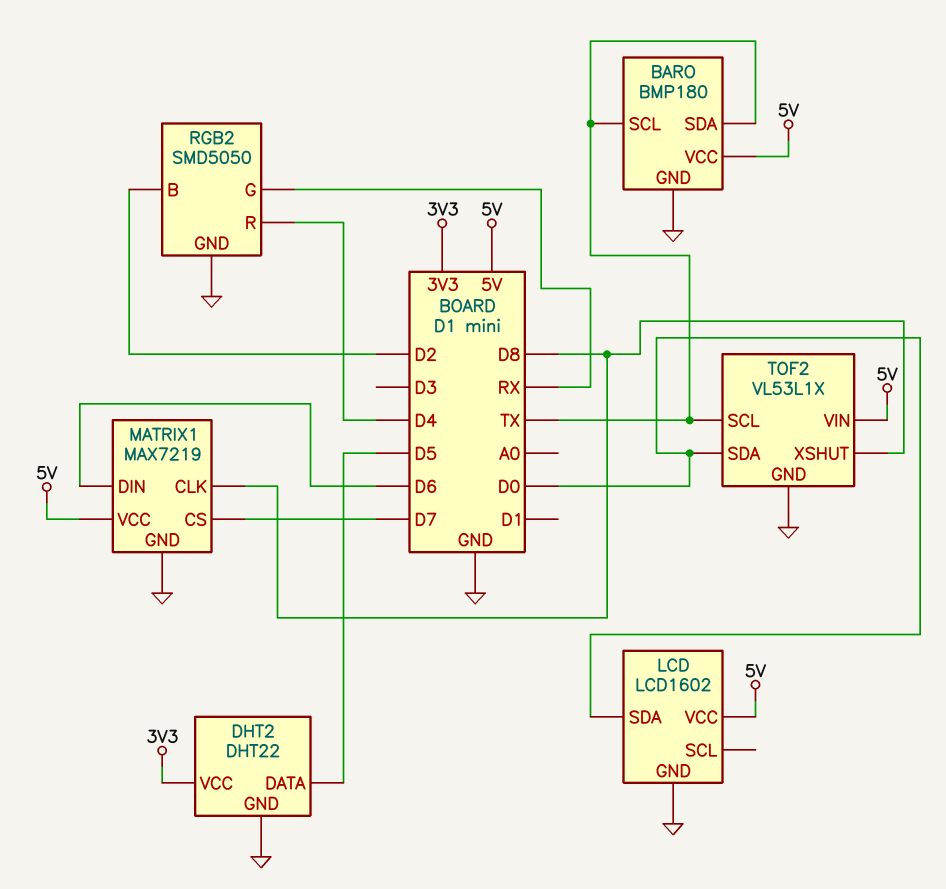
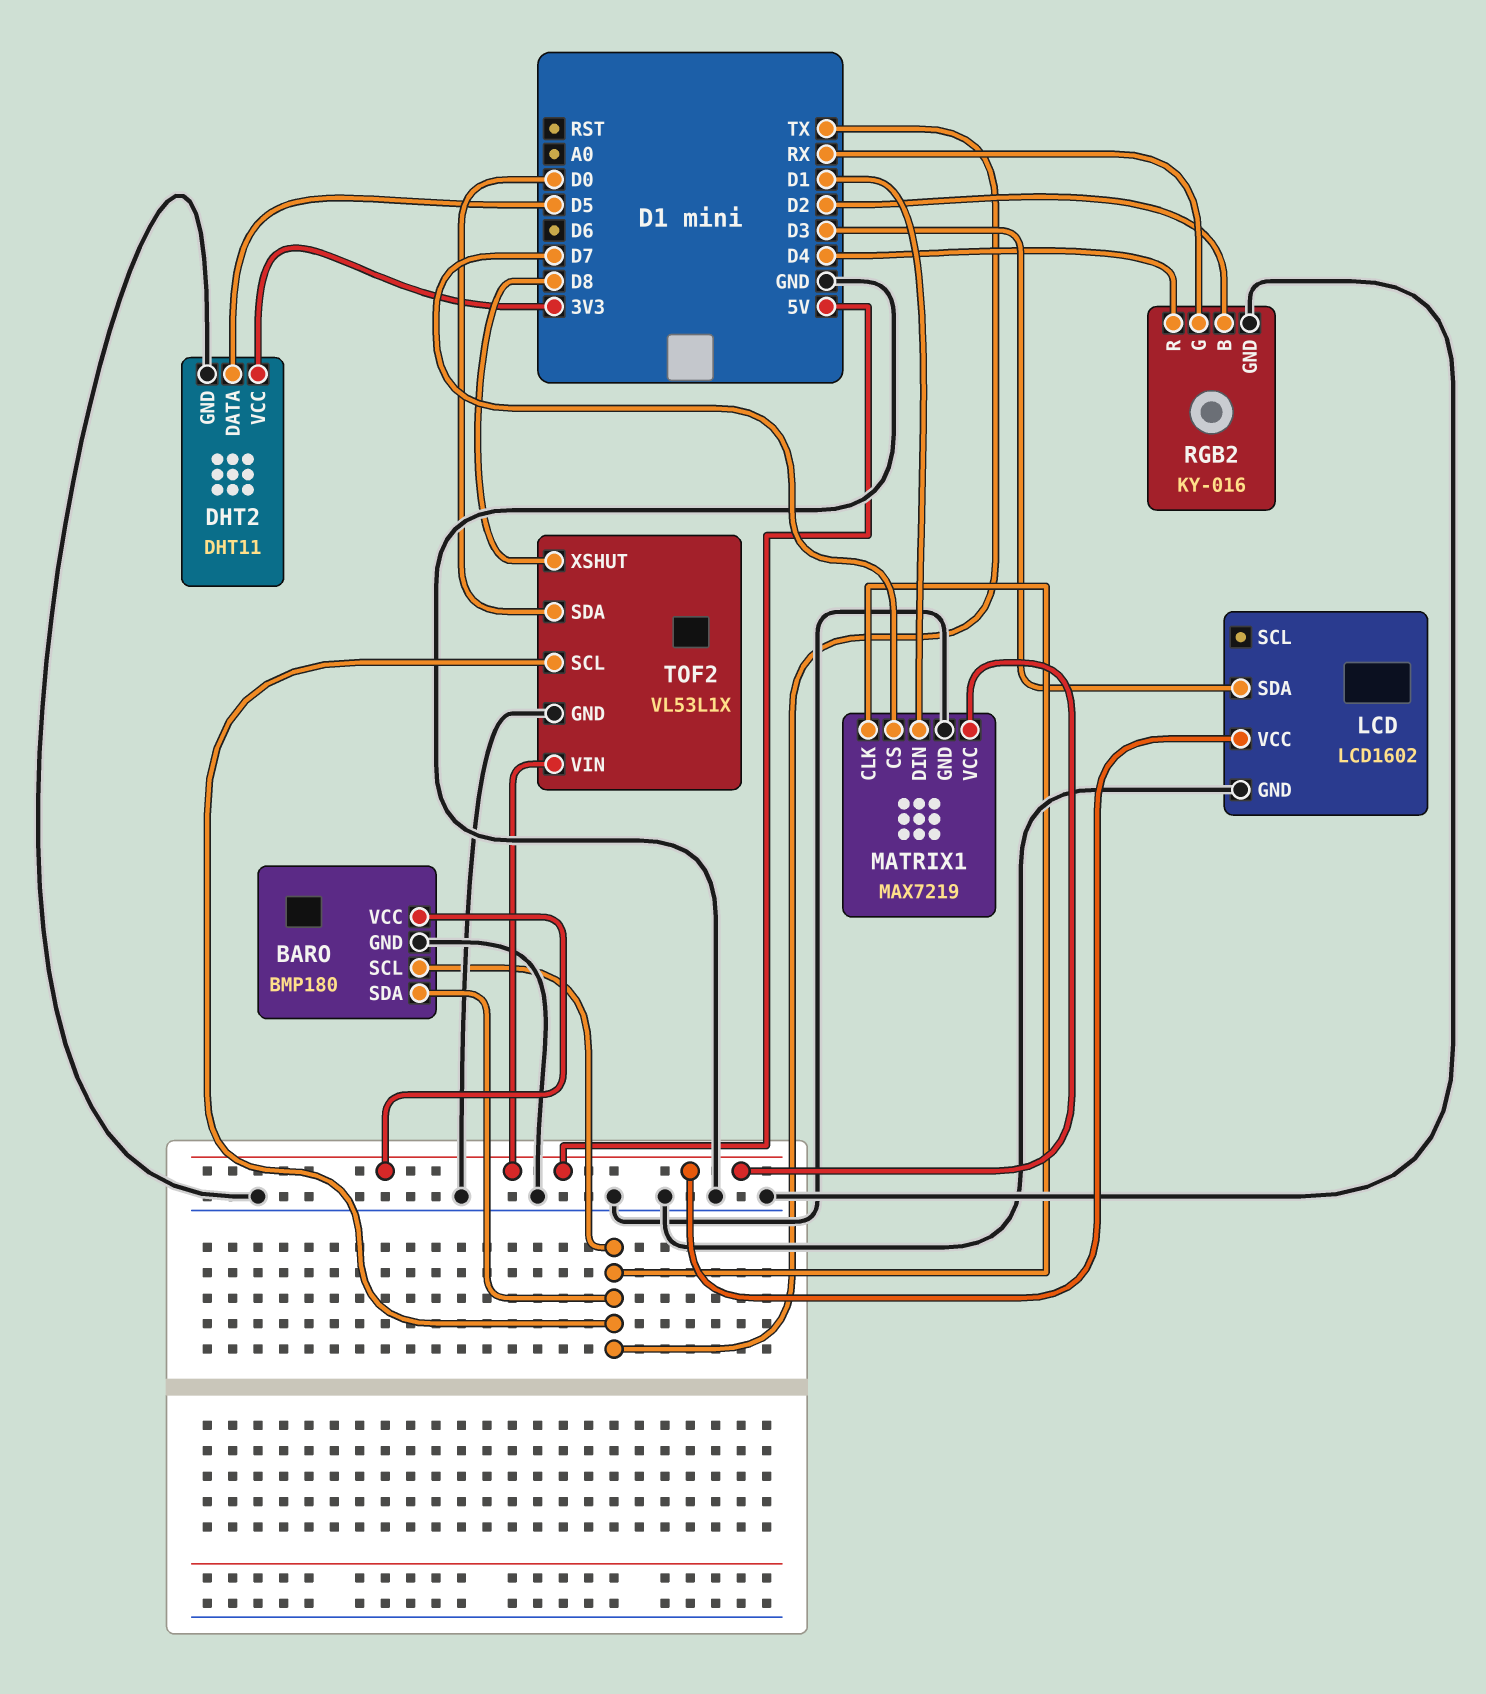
DHT2: DHT22 -> DHT11
LCD pin SDA: D0 -> D3
MATRIX1 pin CLK: D8 -> TX
MATRIX1 pin DIN: D6 -> D1
RGB2: SMD5050 -> KY-016

